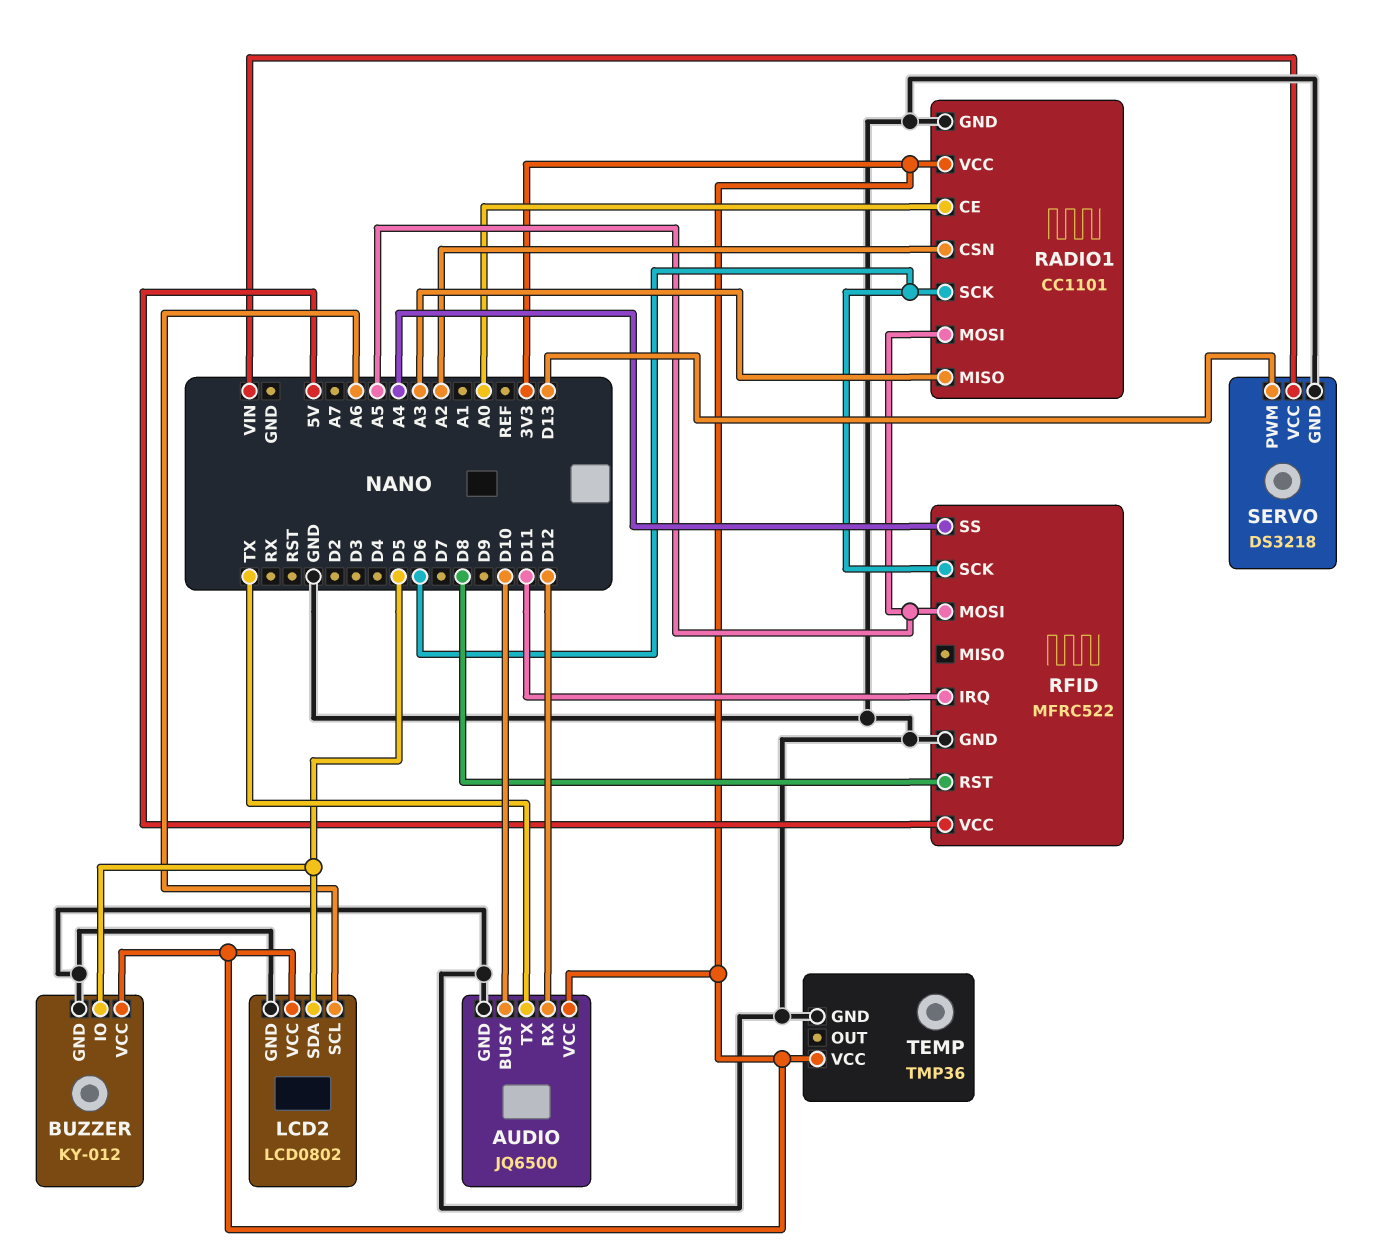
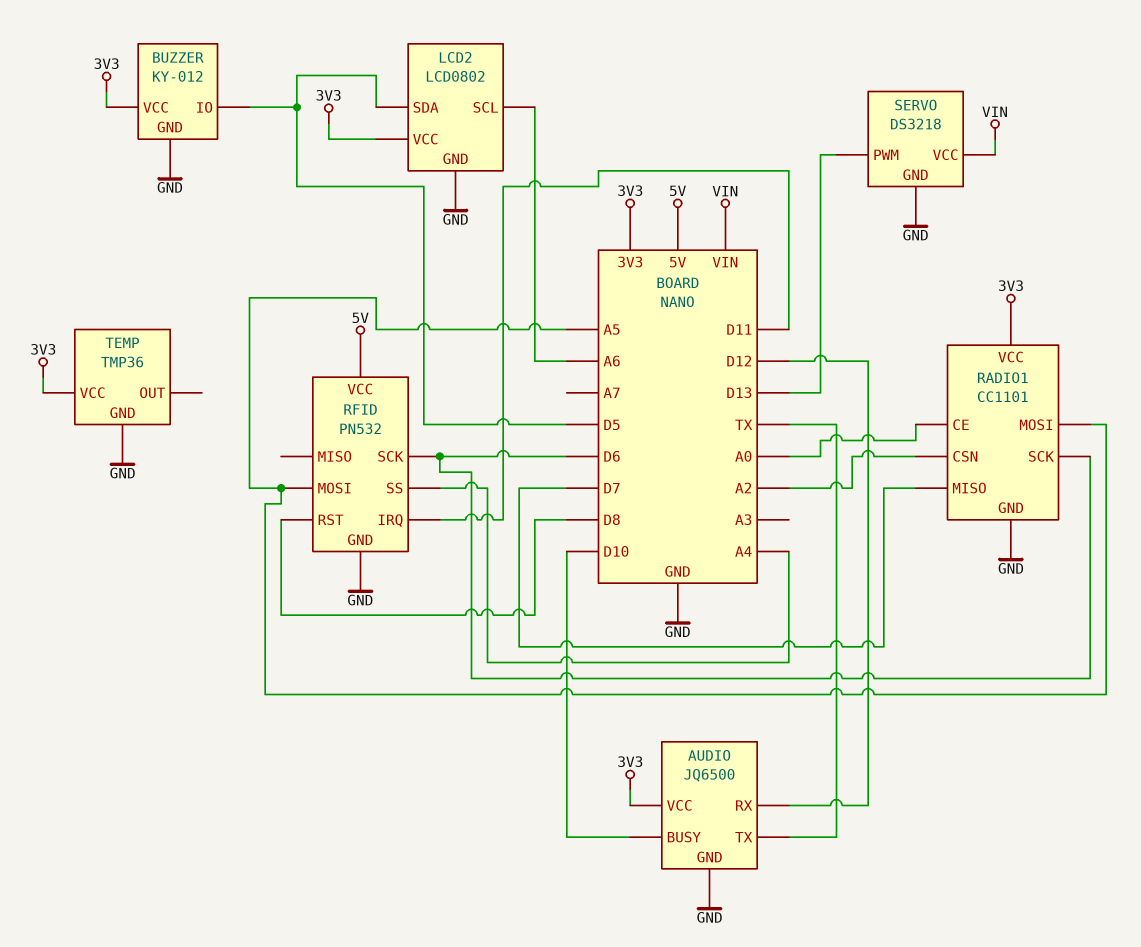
RADIO1 pin MISO: A3 -> D7
RFID: MFRC522 -> PN532

